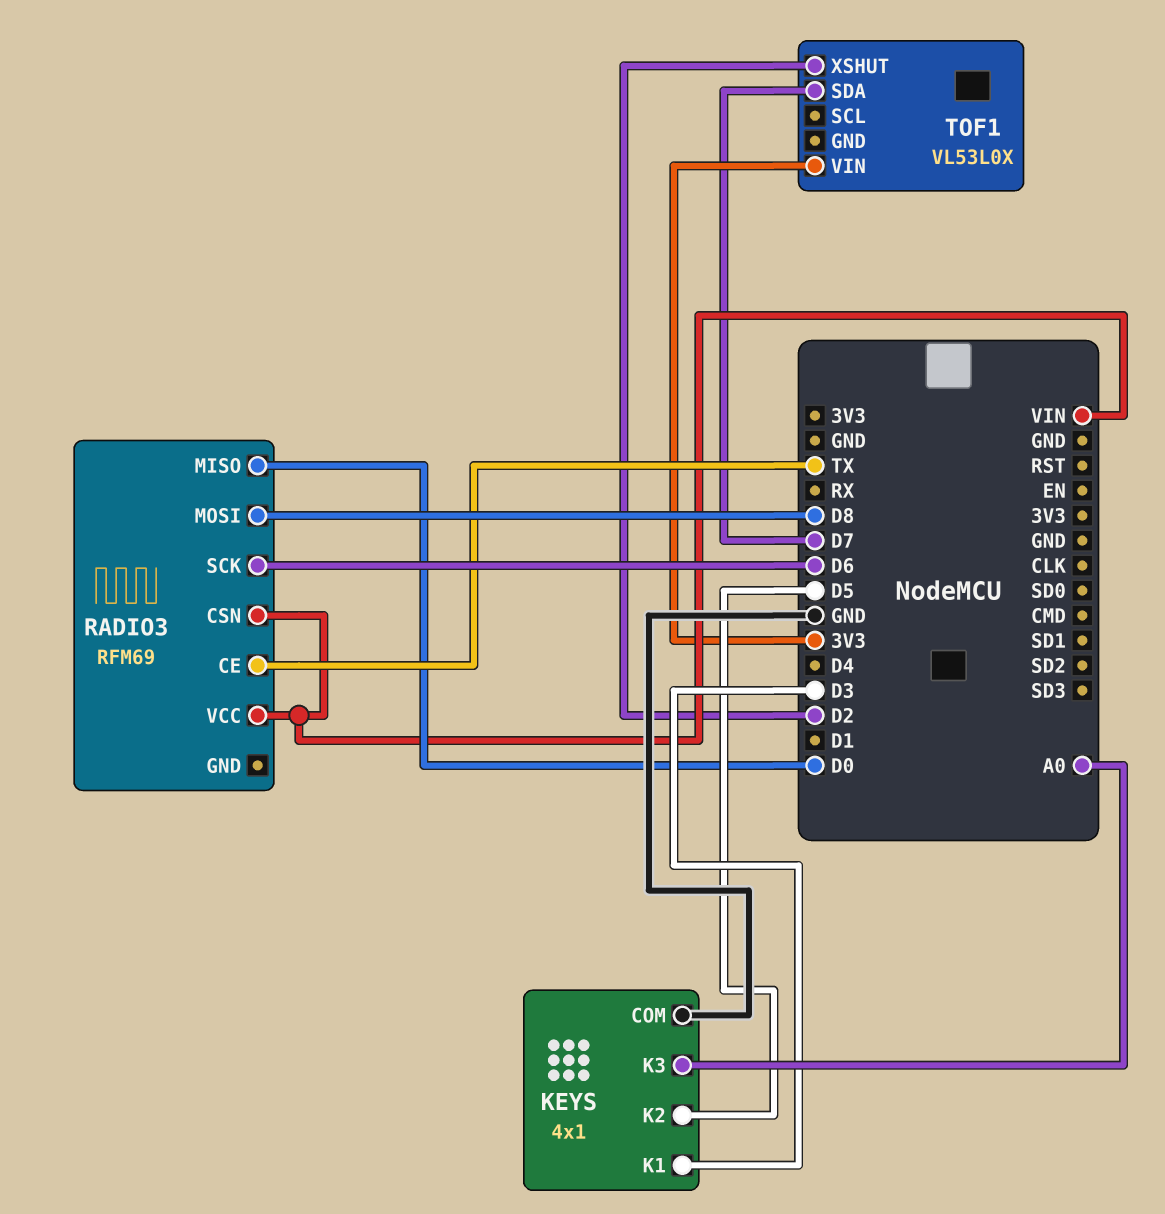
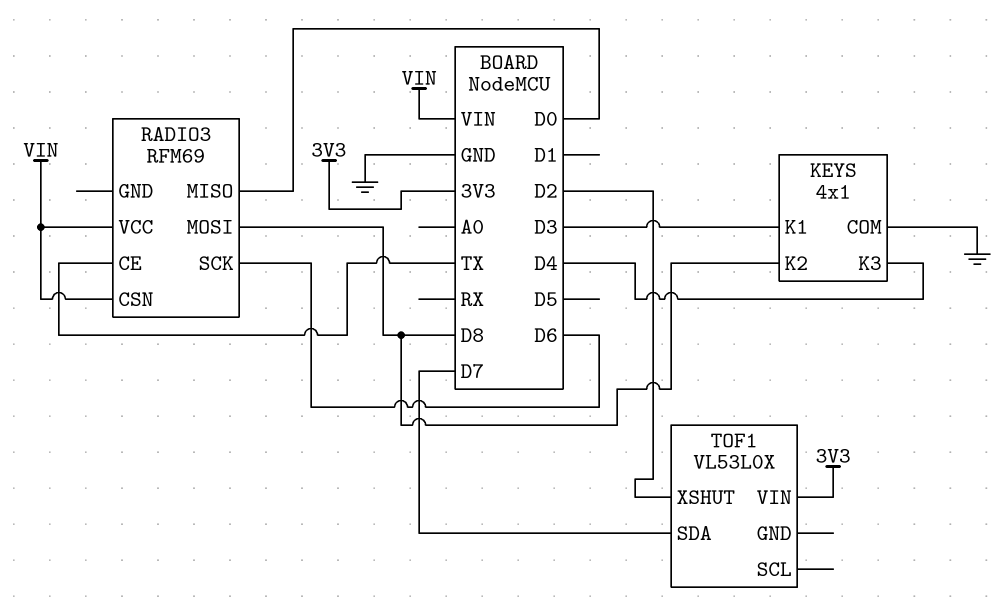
KEYS pin K2: D5 -> D8
KEYS pin K3: A0 -> D4

